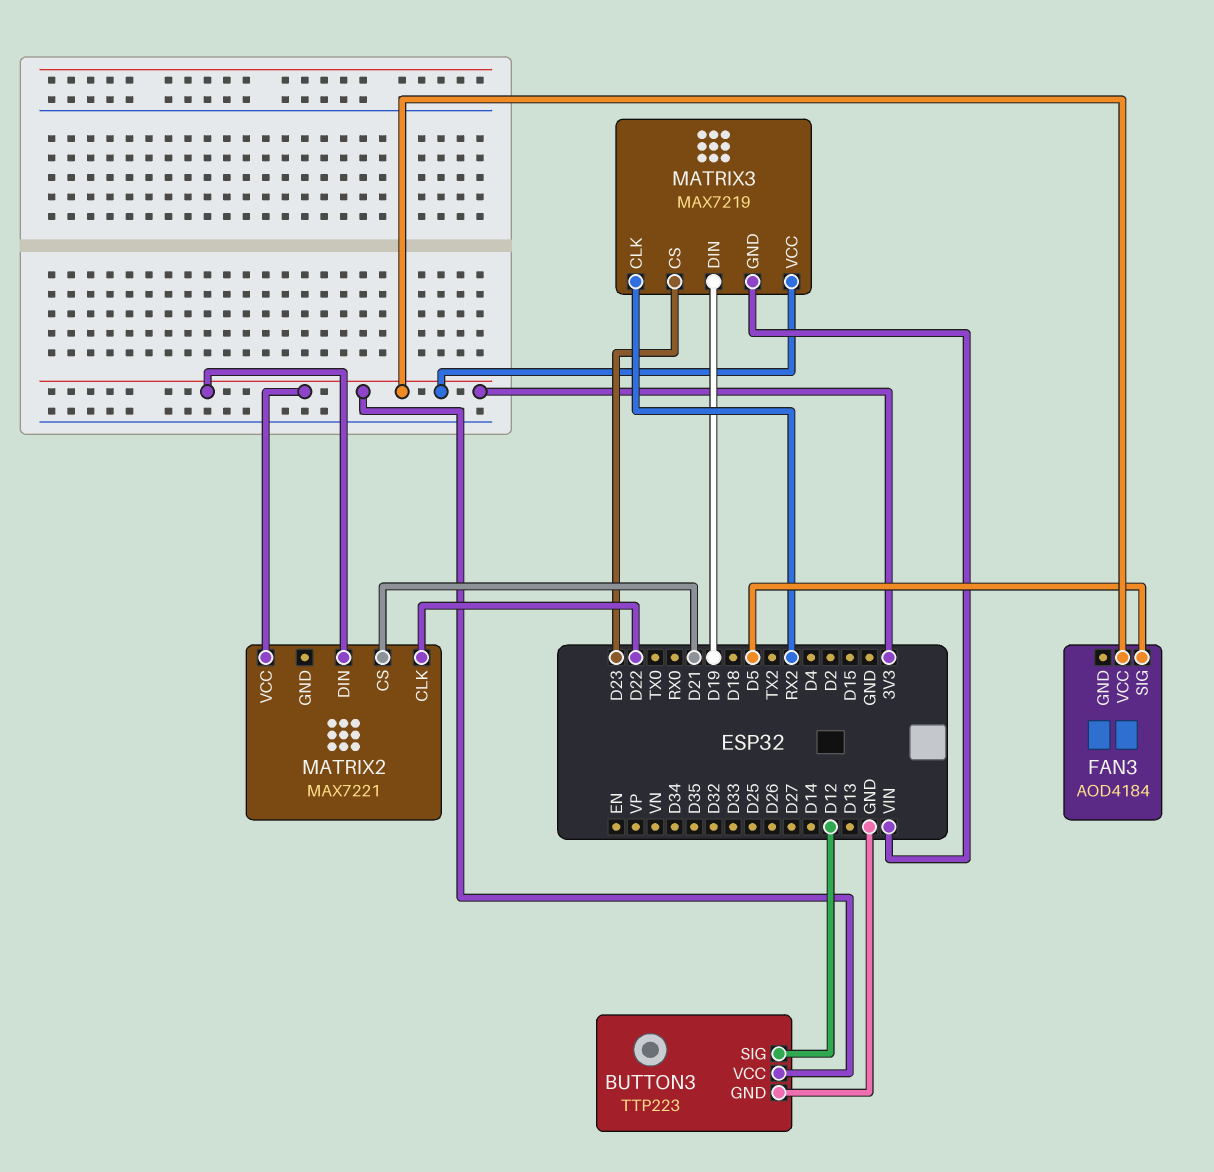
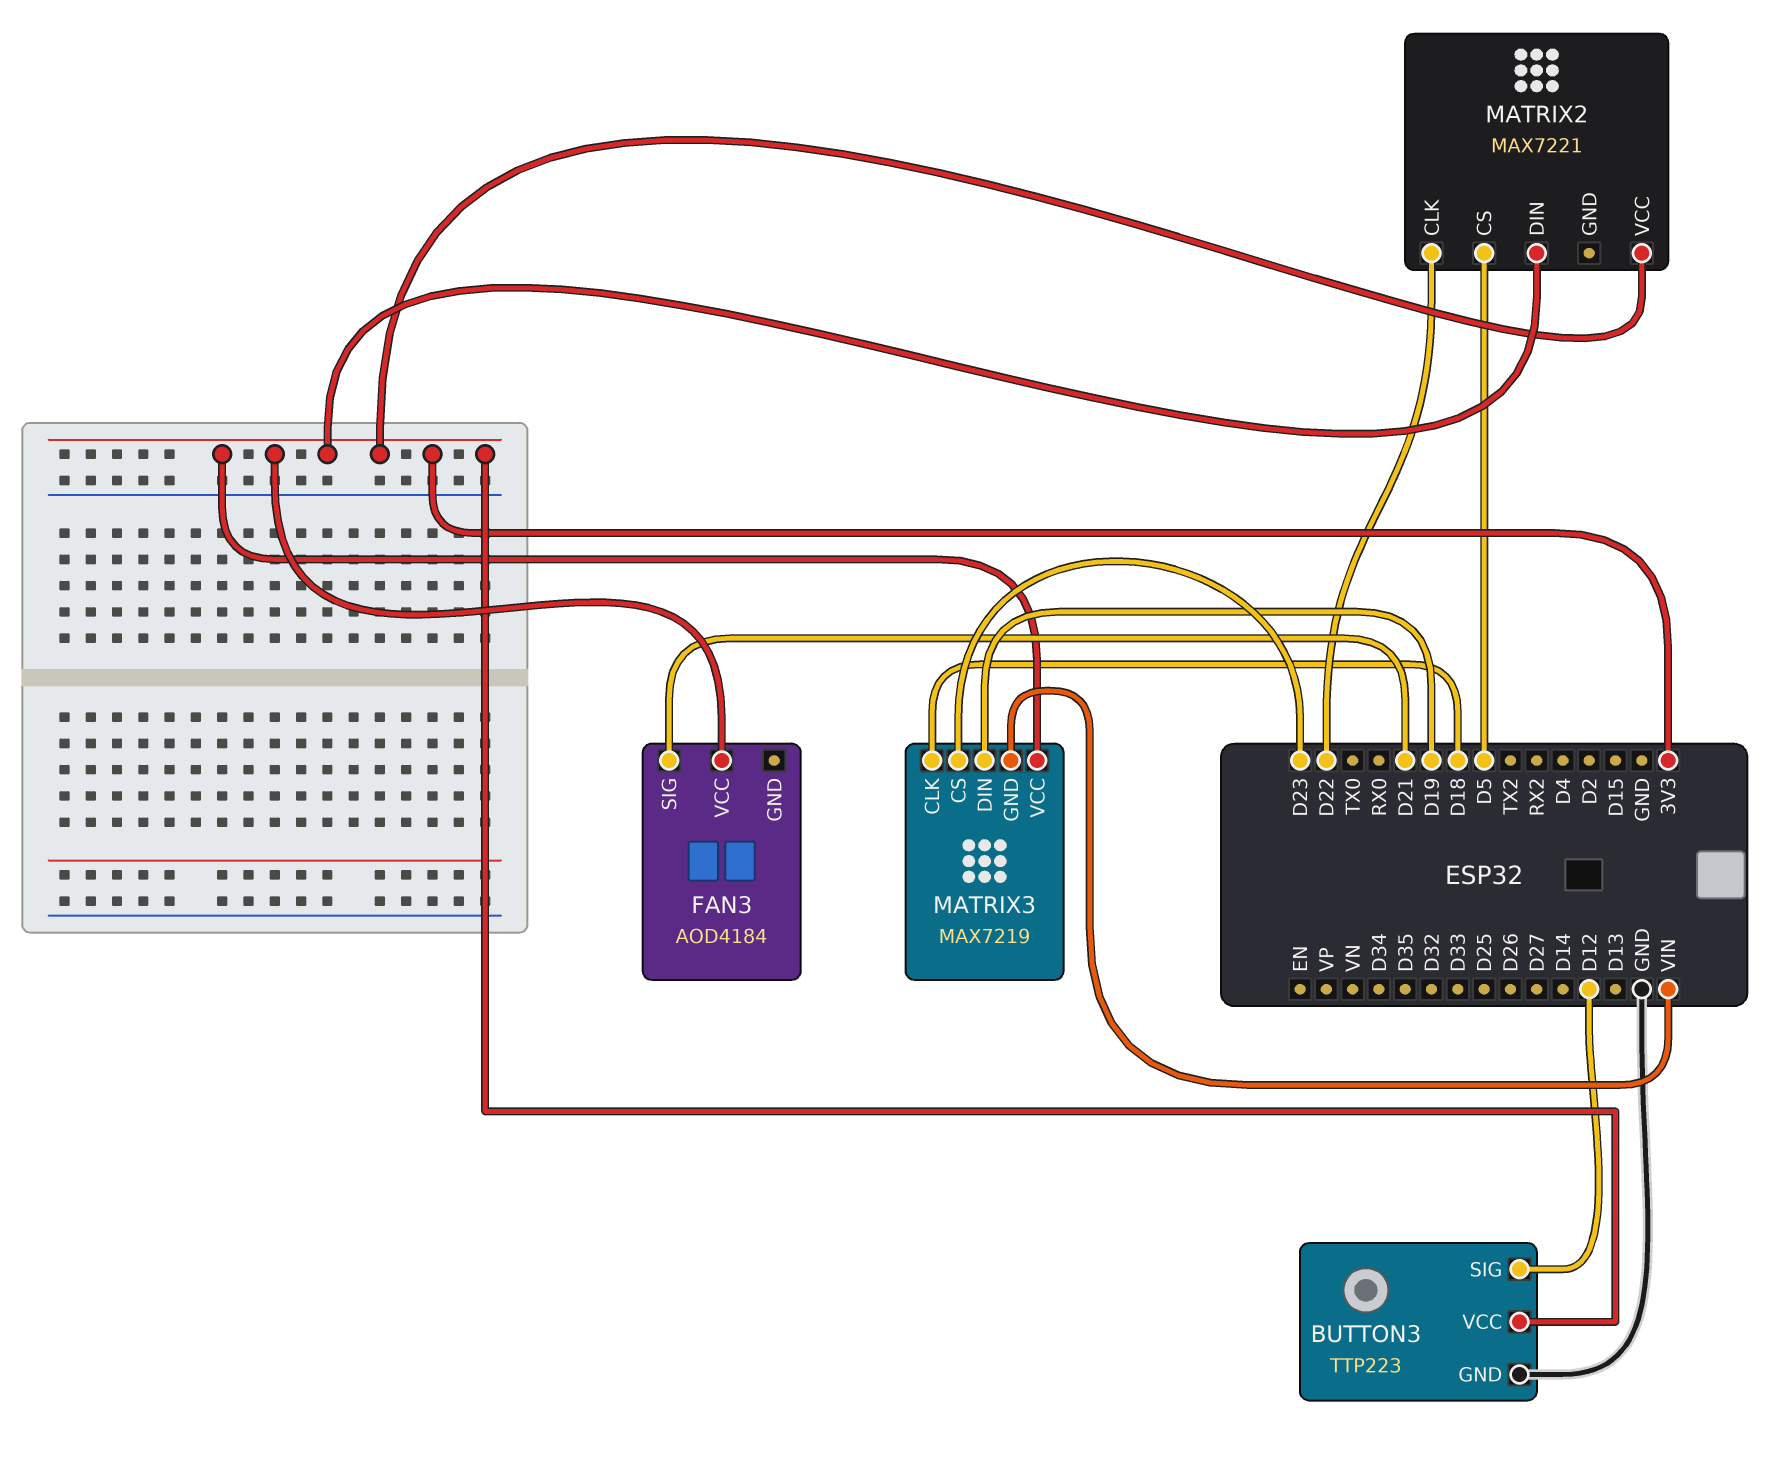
FAN3 pin SIG: D5 -> D21
MATRIX2 pin CS: D21 -> D5
MATRIX3 pin CLK: RX2 -> D18

